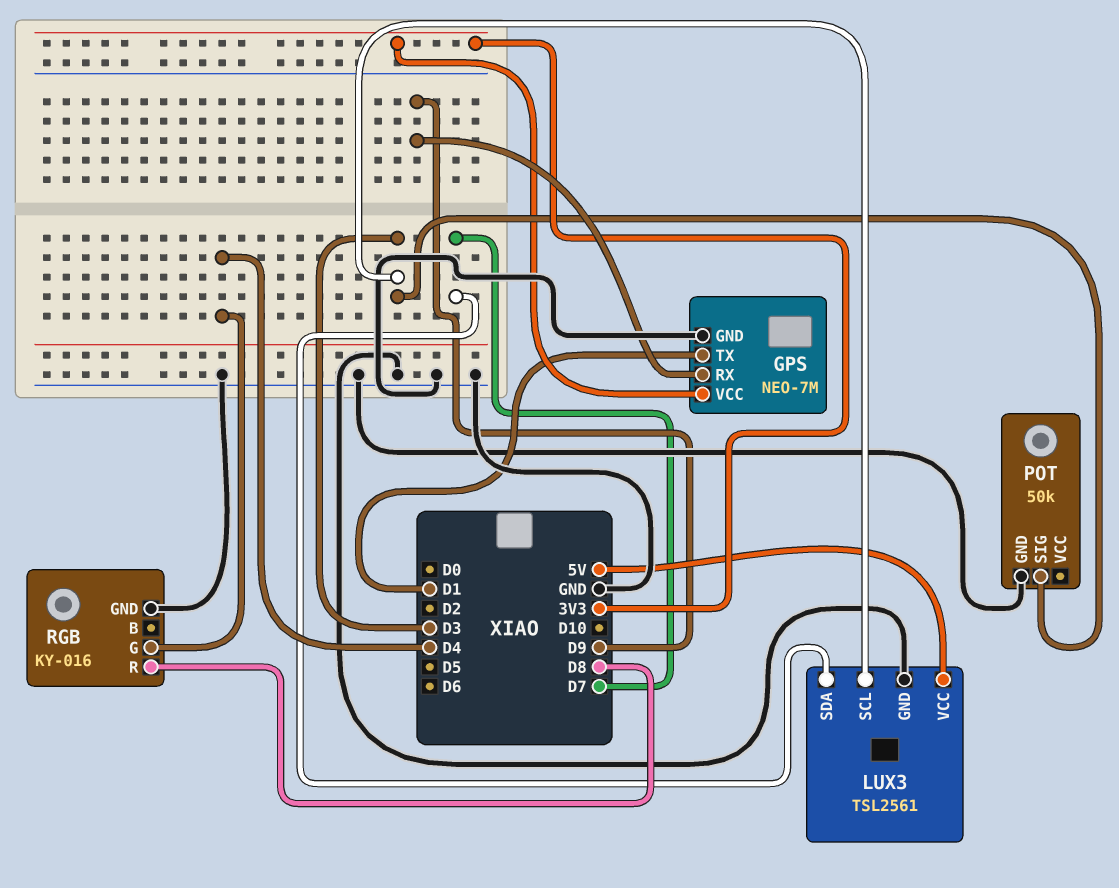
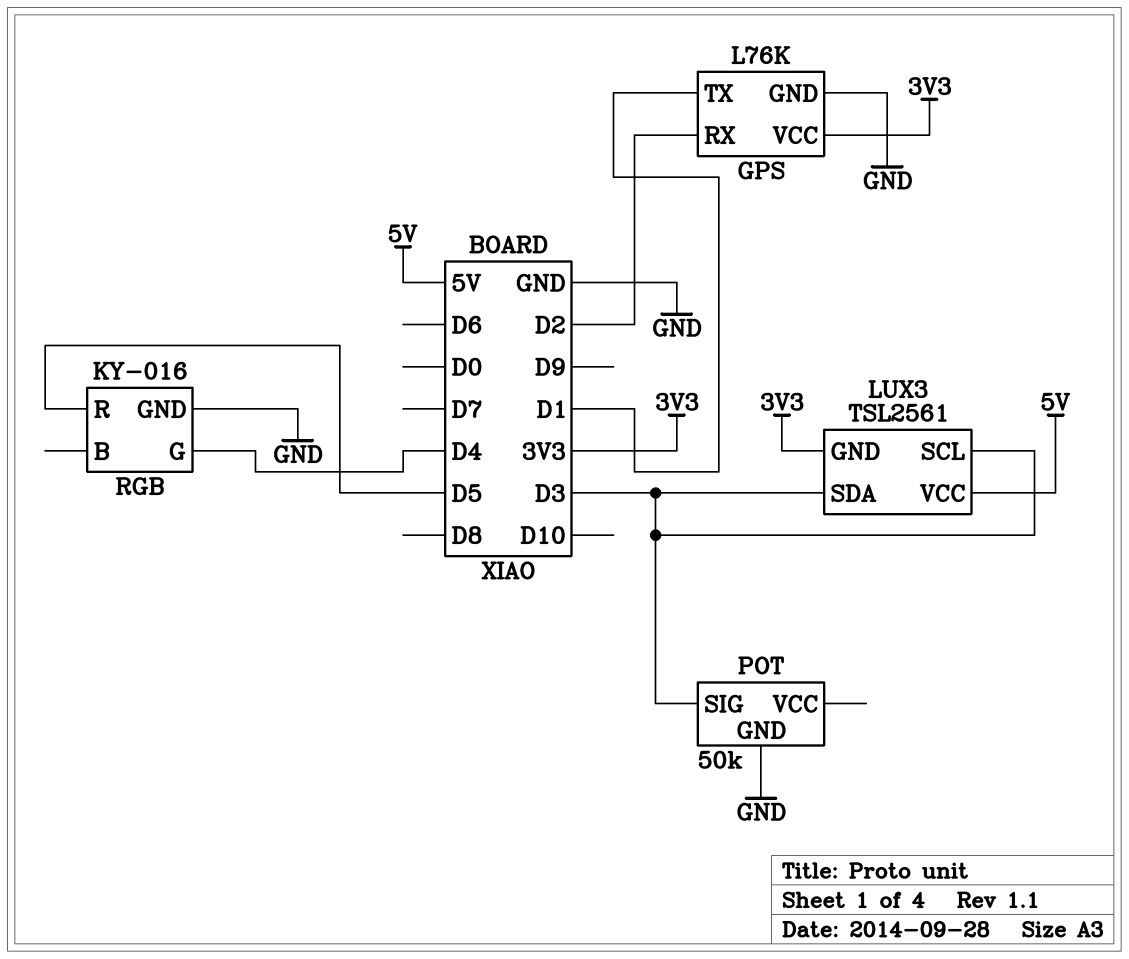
GPS: NEO-7M -> L76K
GPS pin RX: D9 -> D2
LUX3 pin GND: GND -> 3V3
LUX3 pin SDA: D7 -> D3
RGB pin R: D8 -> D5

